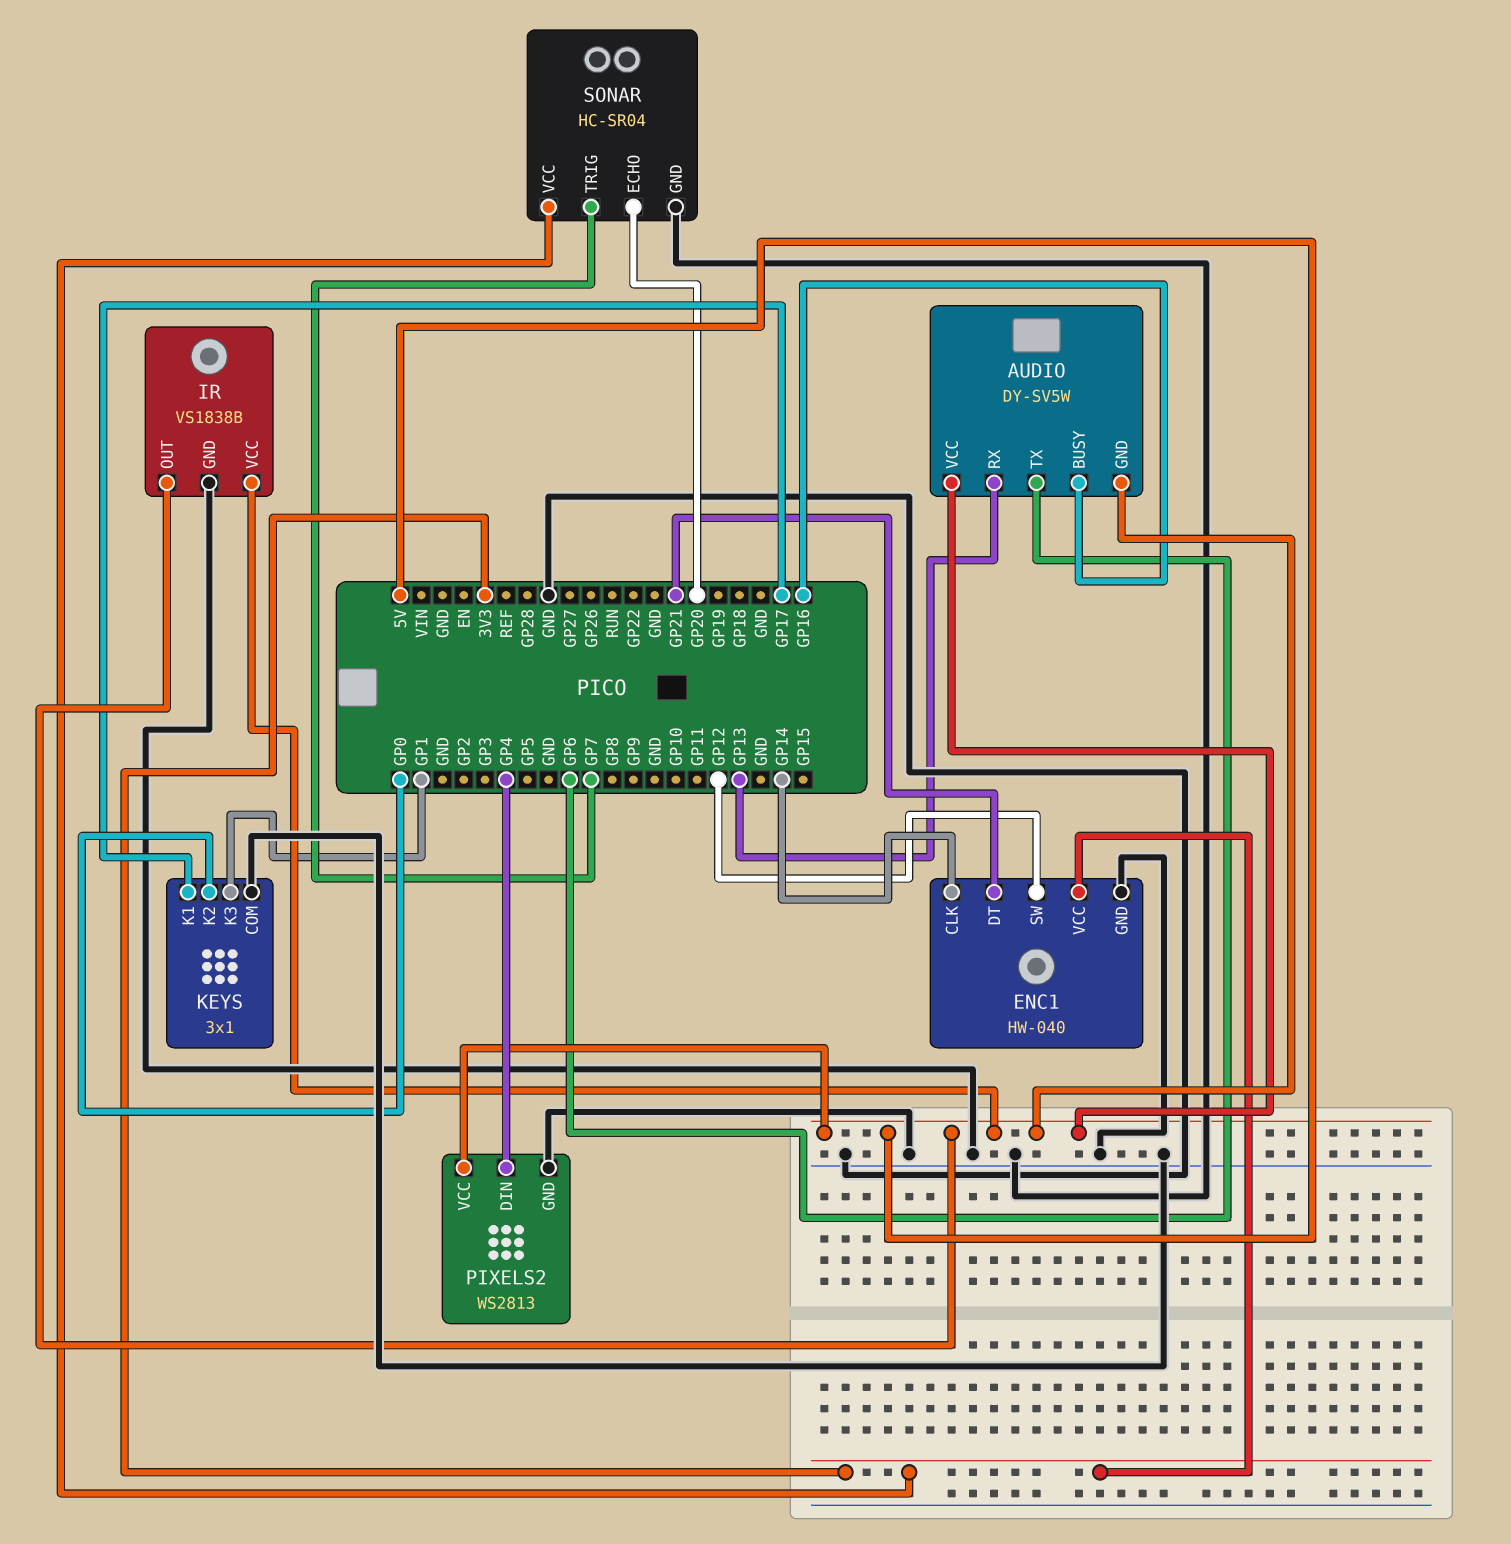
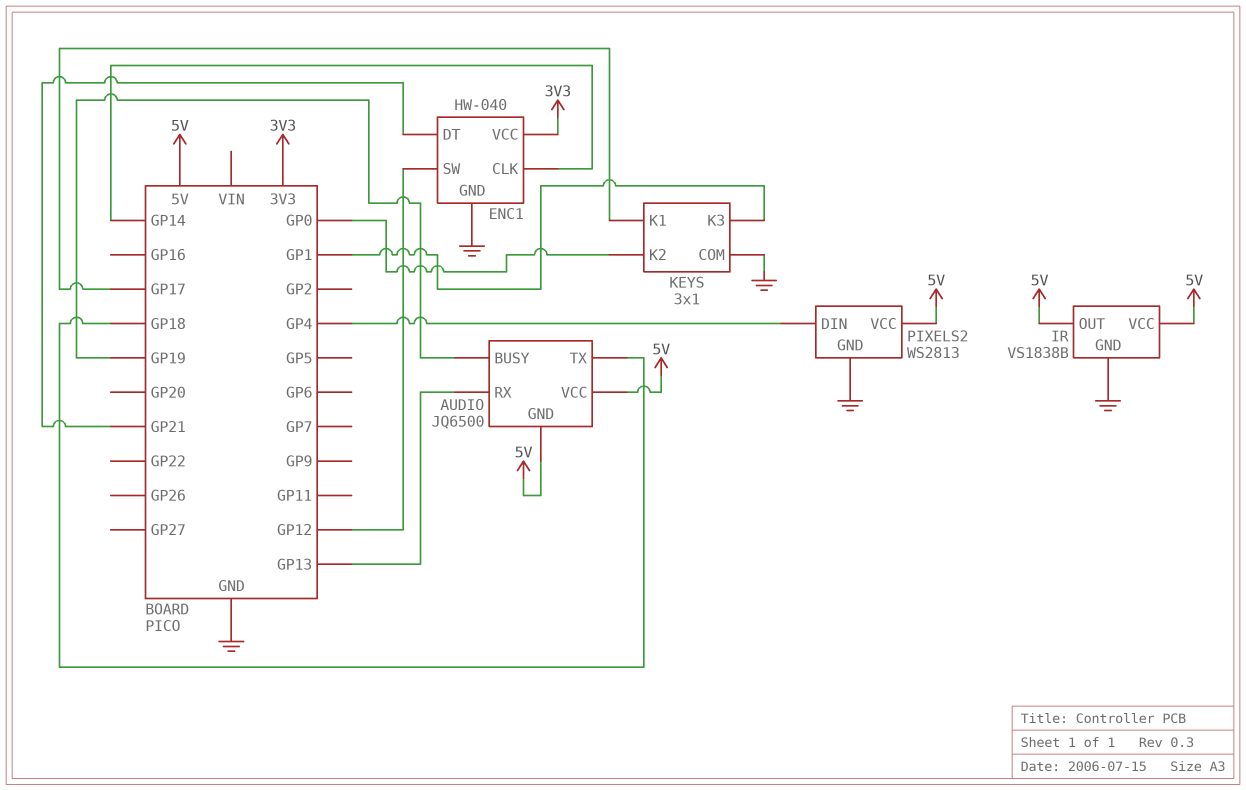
AUDIO: DY-SV5W -> JQ6500
AUDIO pin BUSY: GP16 -> GP19
AUDIO pin TX: GP6 -> GP18
SONAR: HC-SR04 -> none
SONAR pin ECHO: GP20 -> none
SONAR pin GND: GND -> none
SONAR pin TRIG: GP7 -> none
SONAR pin VCC: 3V3 -> none

